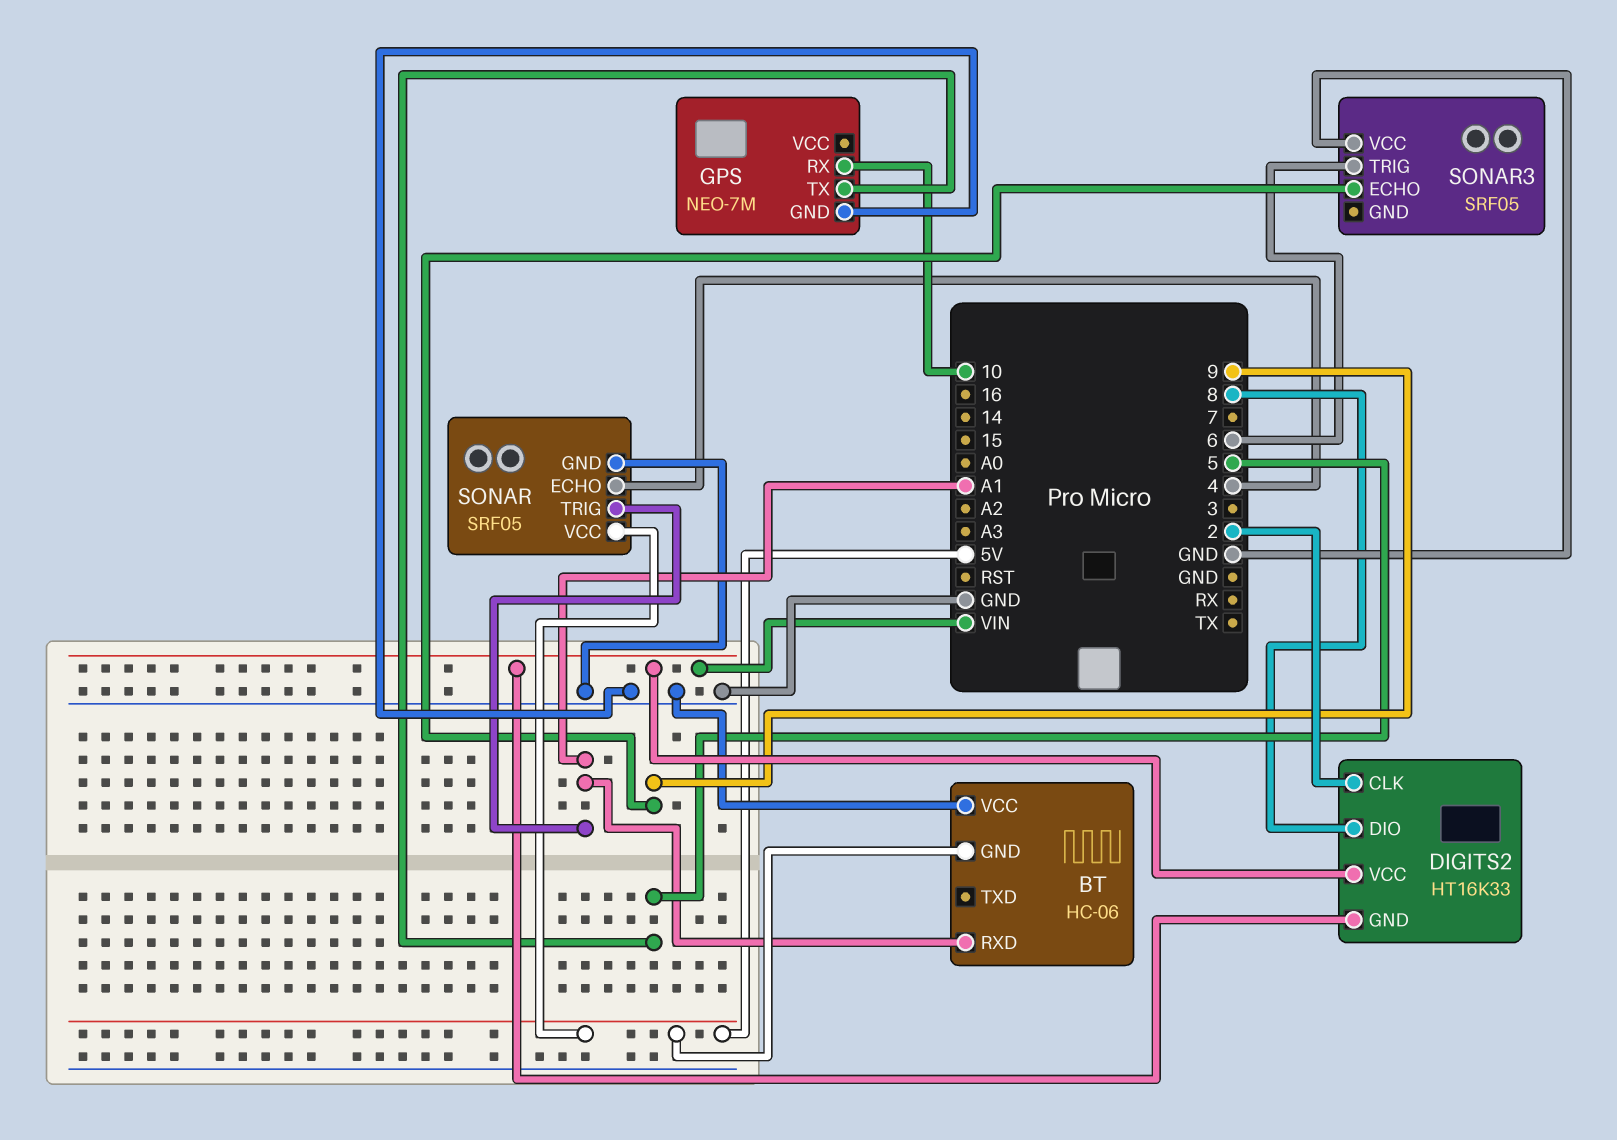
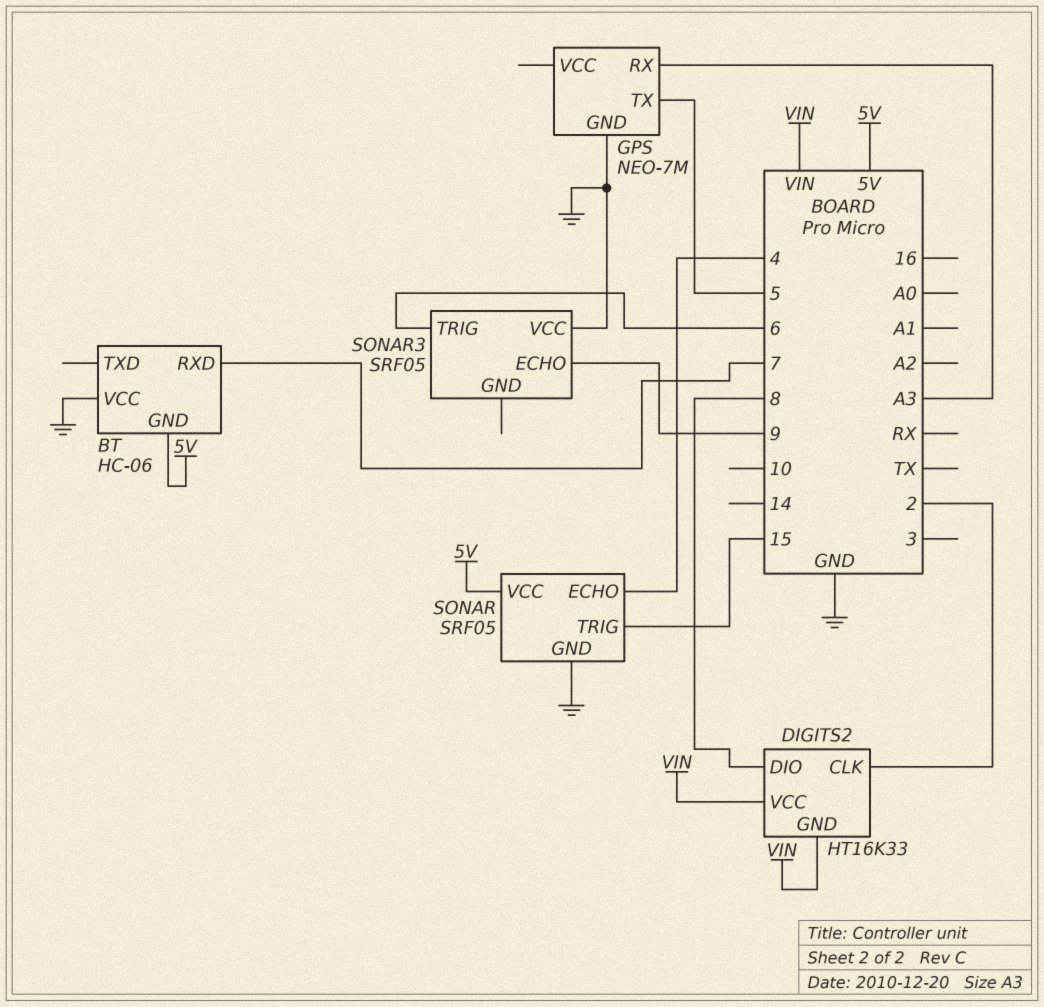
BT pin RXD: A1 -> 7
GPS pin RX: 10 -> A3
SONAR pin TRIG: A1 -> 15

